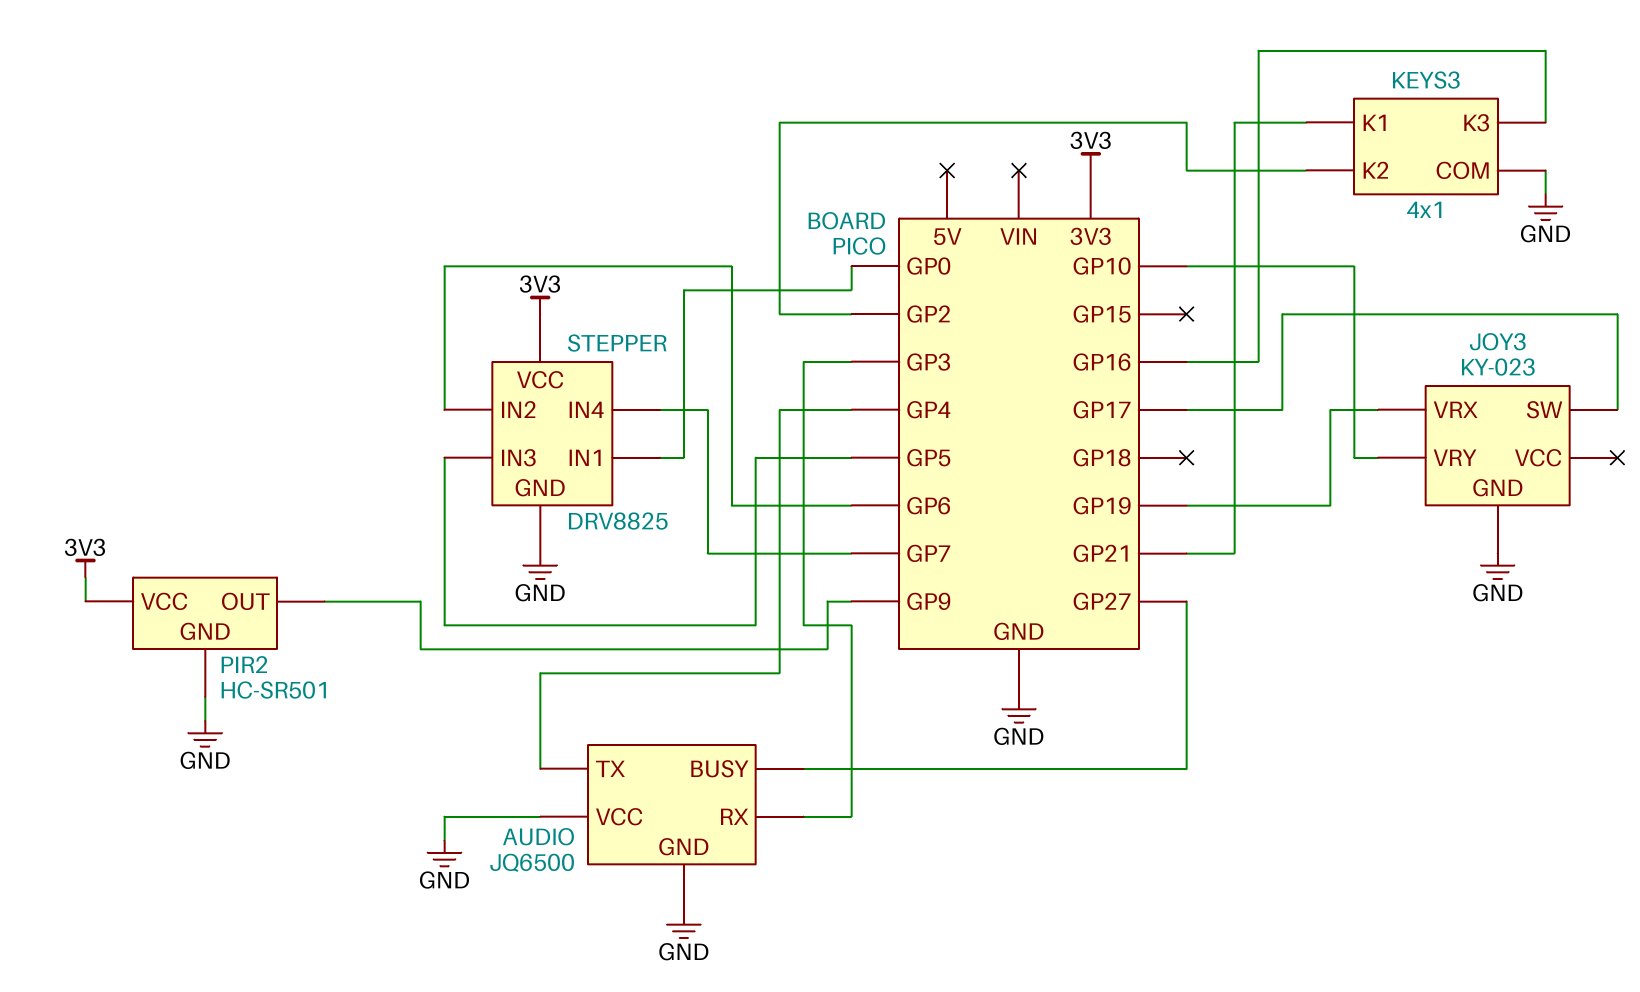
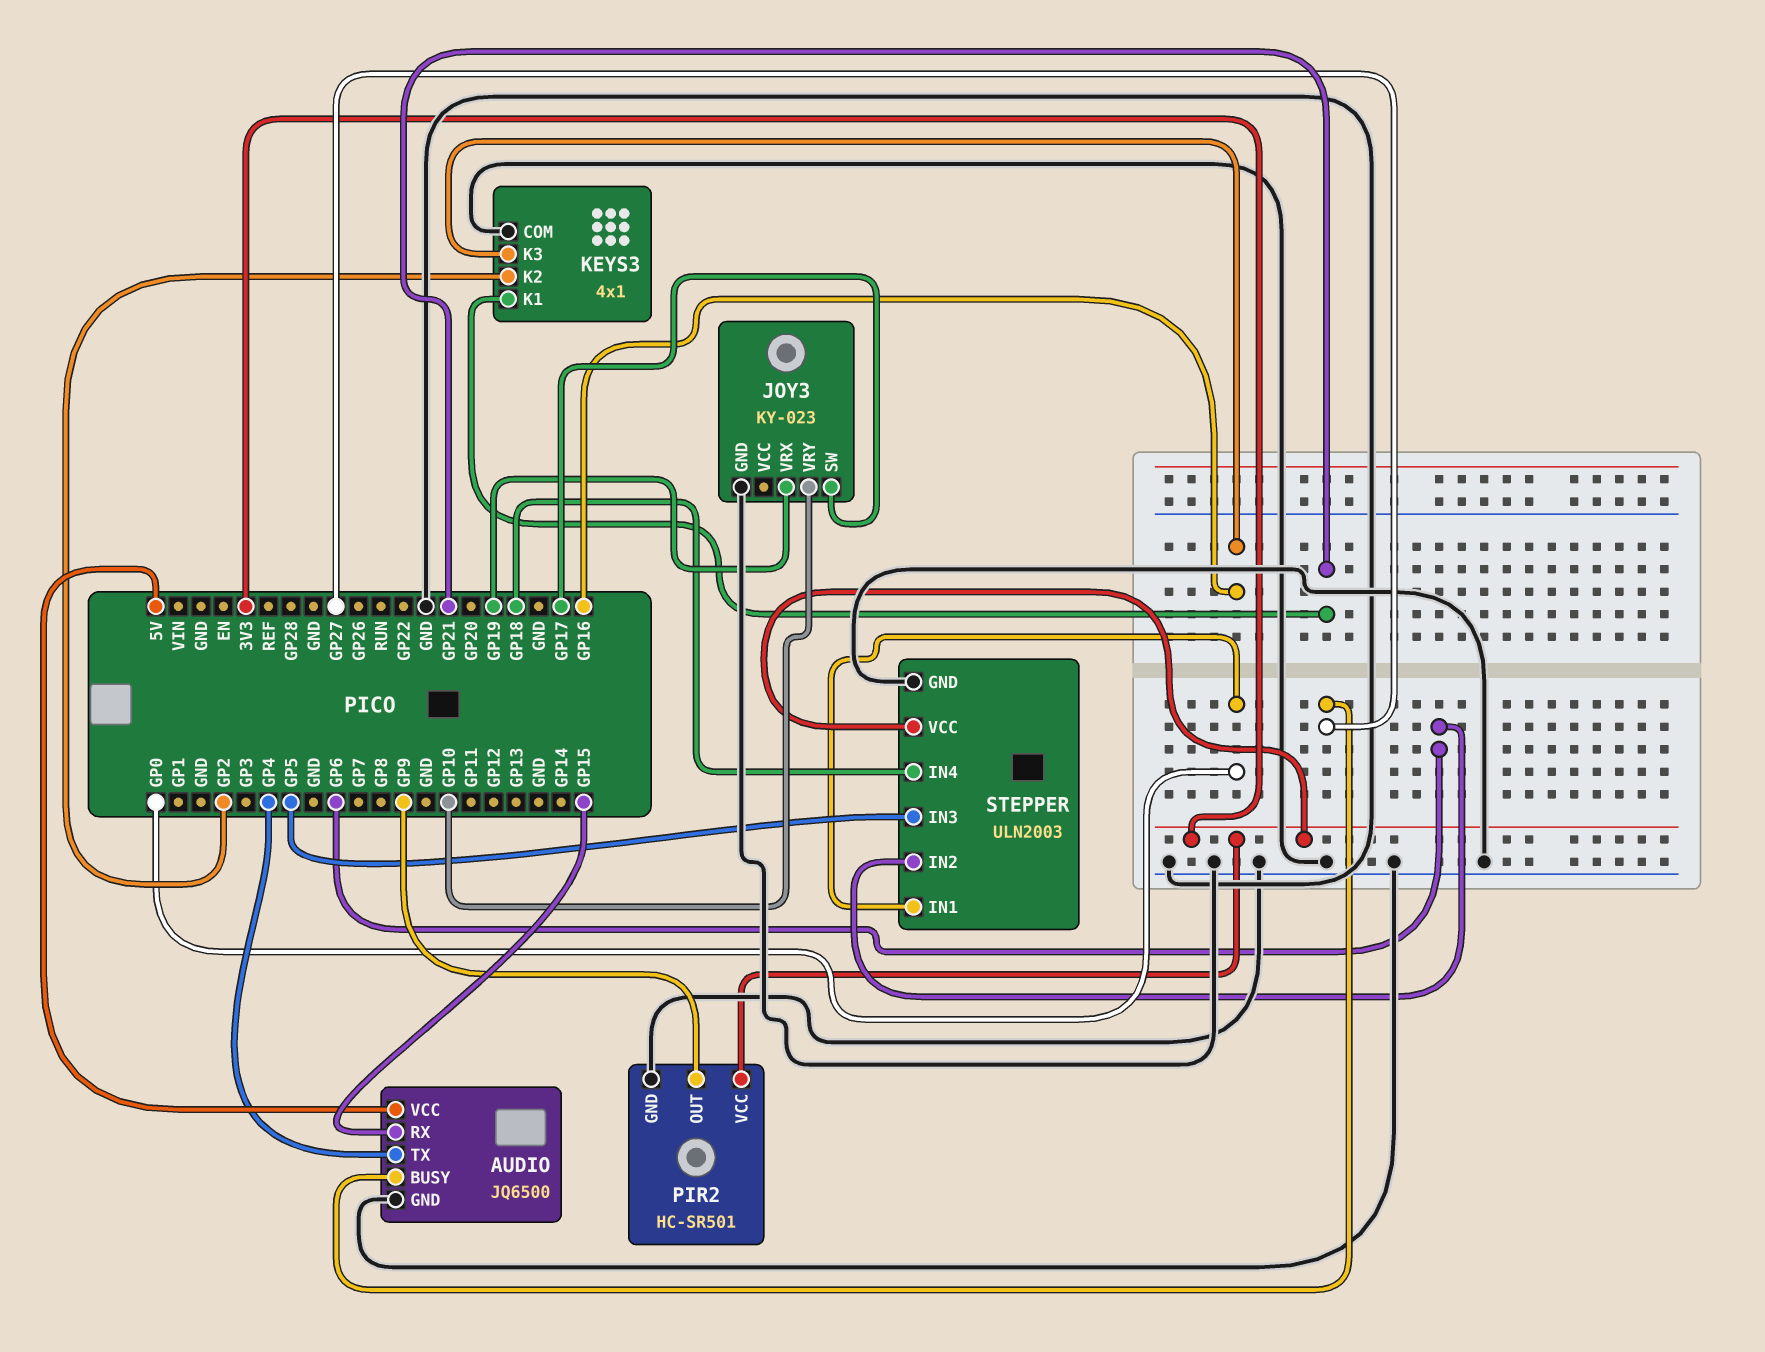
AUDIO pin RX: GP3 -> GP15
AUDIO pin VCC: GND -> 5V
STEPPER: DRV8825 -> ULN2003
STEPPER pin IN4: GP7 -> GP18

